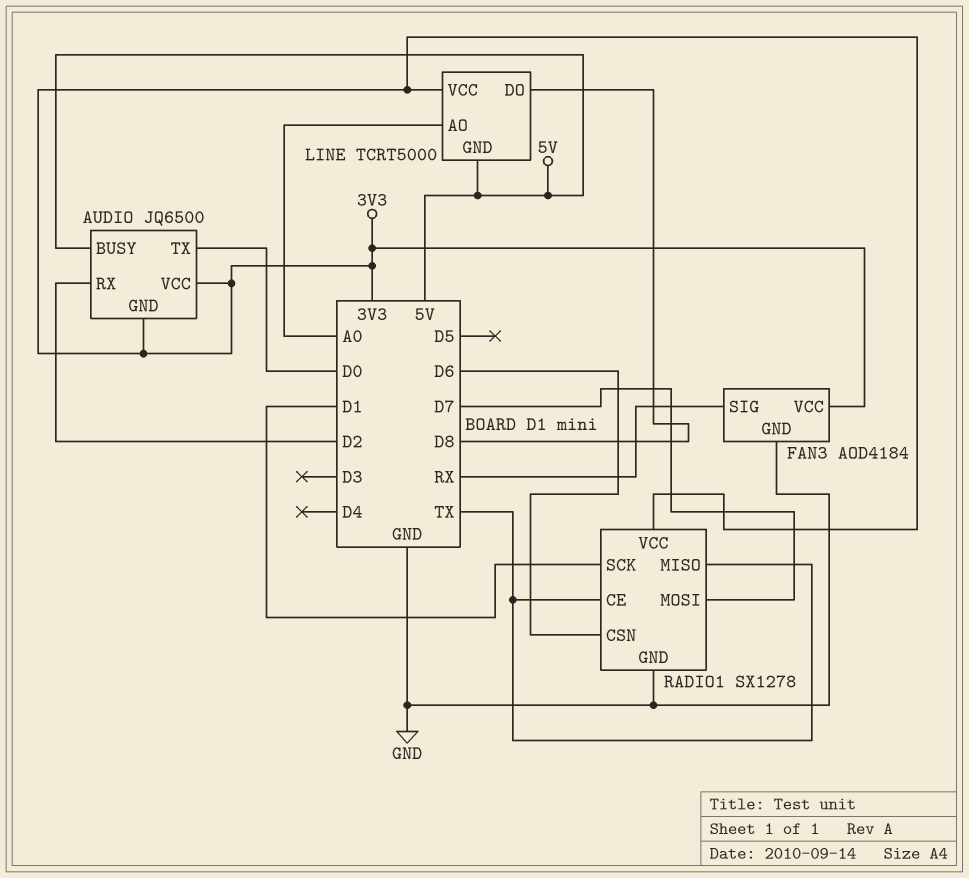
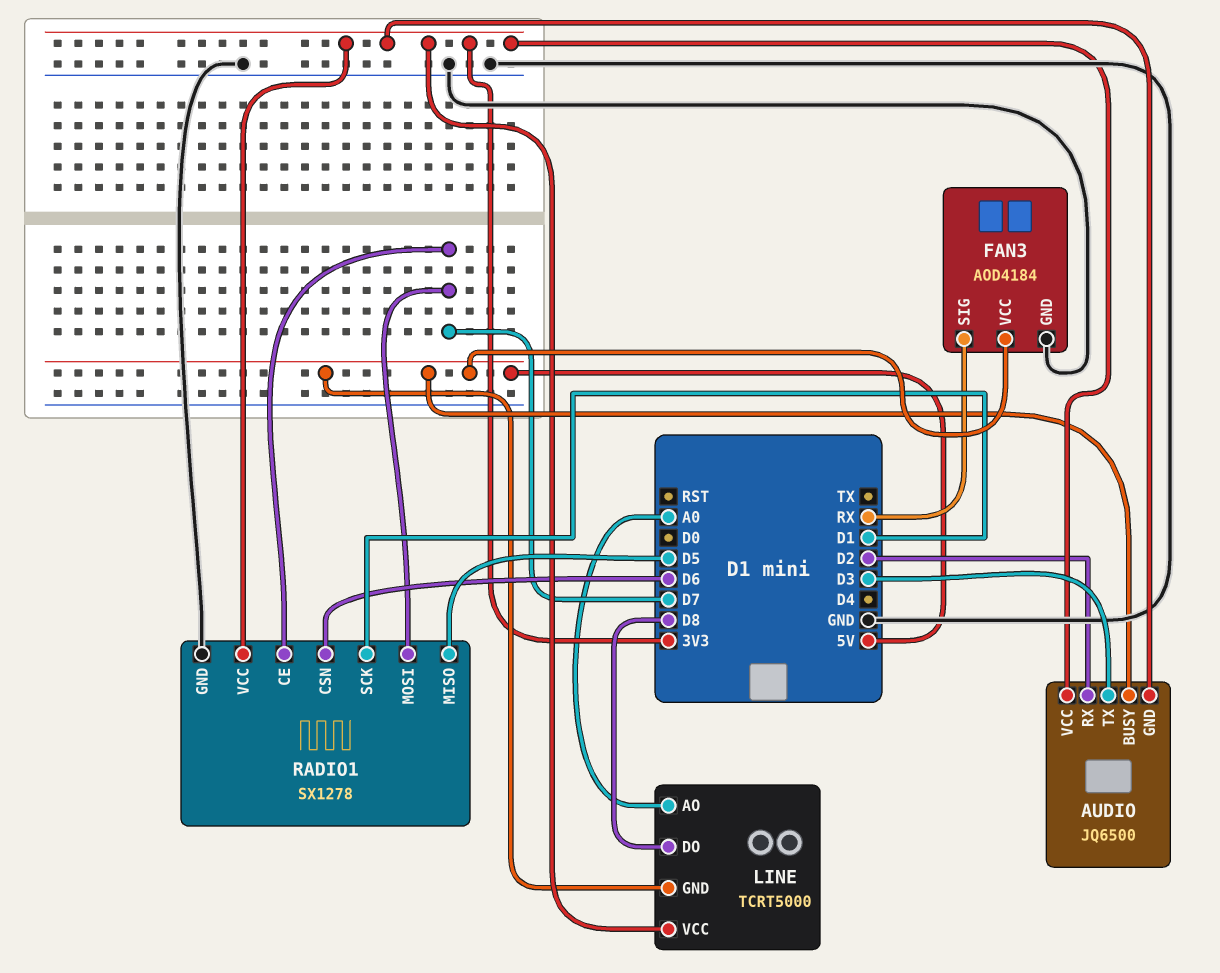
AUDIO pin TX: D0 -> D3
FAN3 pin VCC: 3V3 -> 5V
RADIO1 pin CE: TX -> D7
RADIO1 pin MISO: TX -> D5

